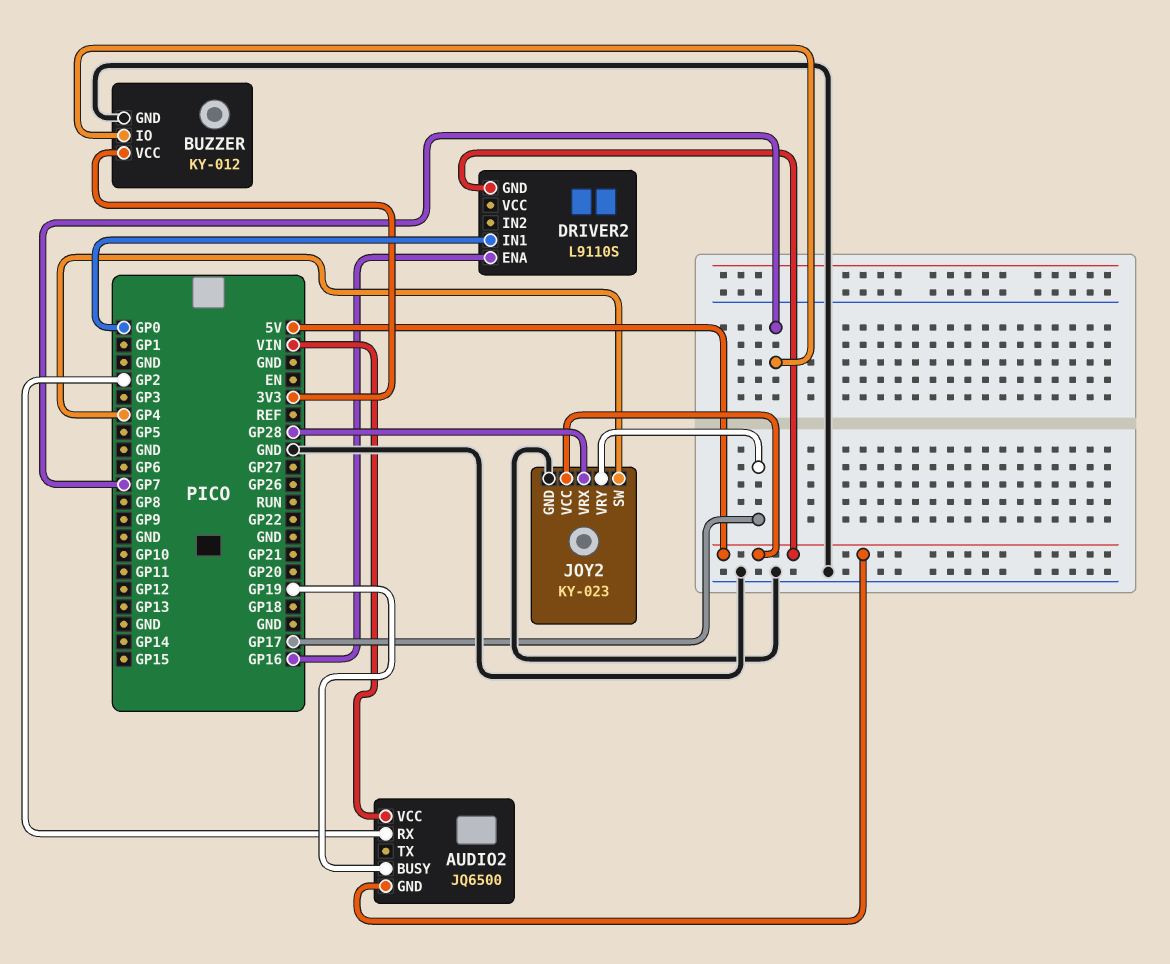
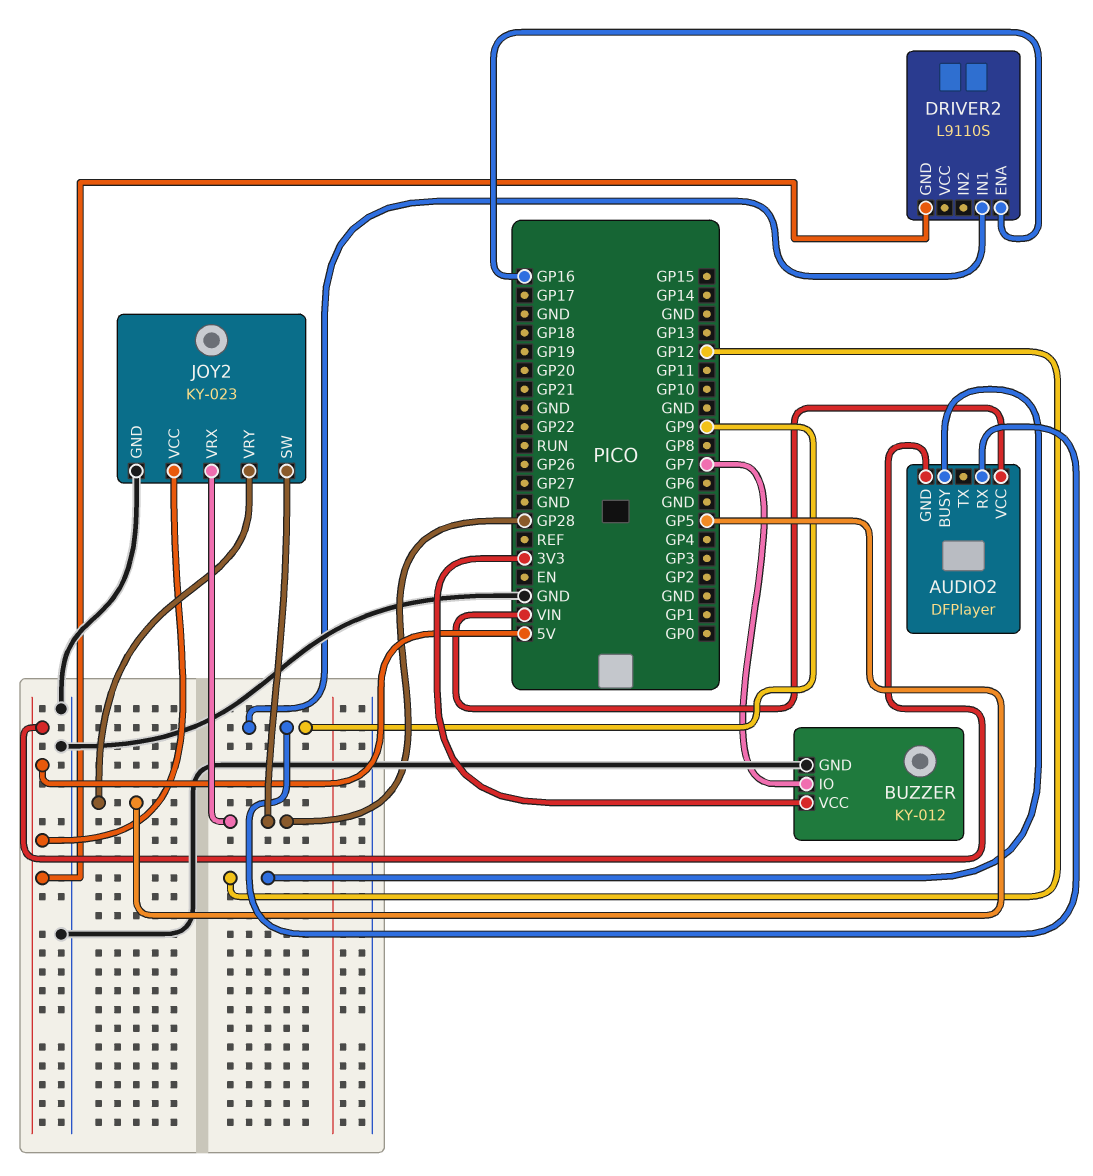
AUDIO2: JQ6500 -> DFPlayer
AUDIO2 pin BUSY: GP19 -> GP12
AUDIO2 pin RX: GP2 -> GP9
DRIVER2 pin IN1: GP0 -> GP9
JOY2 pin SW: GP4 -> GP28
JOY2 pin VRY: GP17 -> GP5

